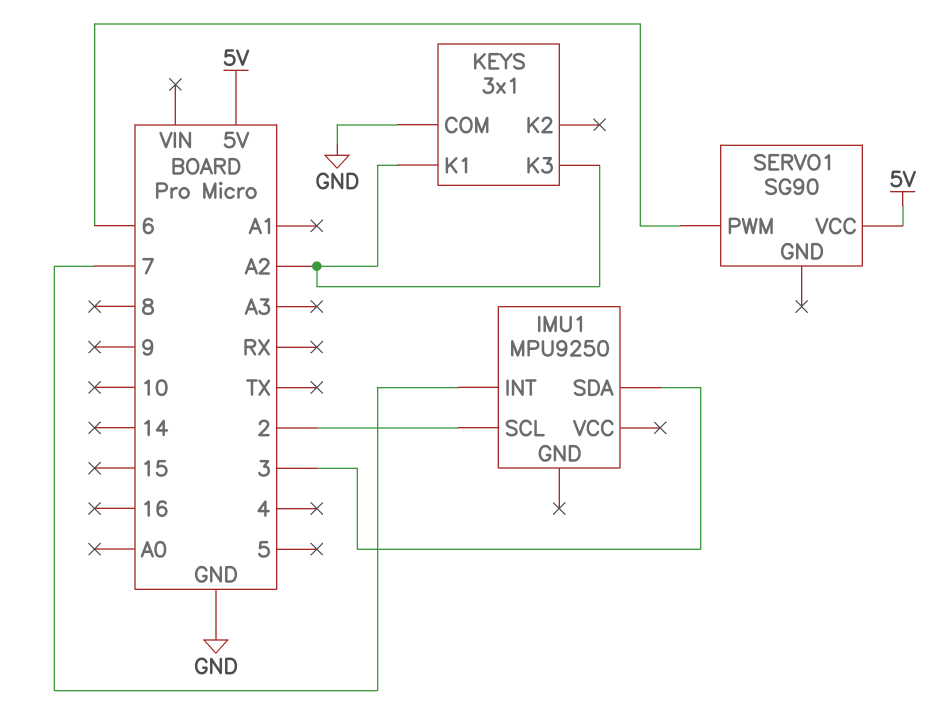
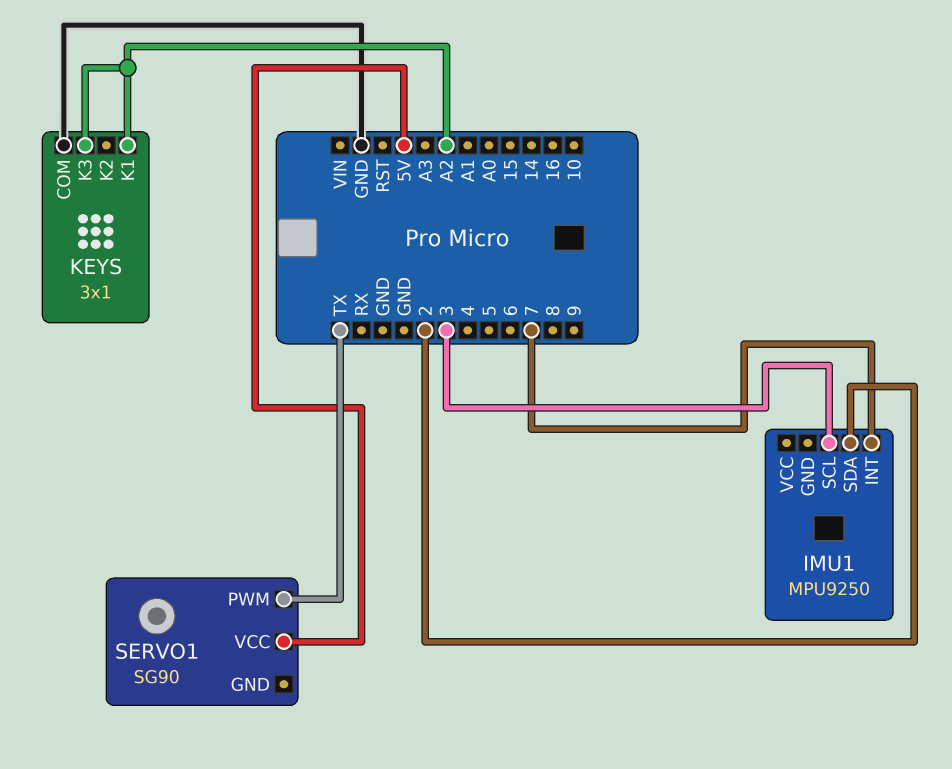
IMU1 pin SCL: 2 -> 3
IMU1 pin SDA: 3 -> 2
SERVO1 pin PWM: 6 -> TX

